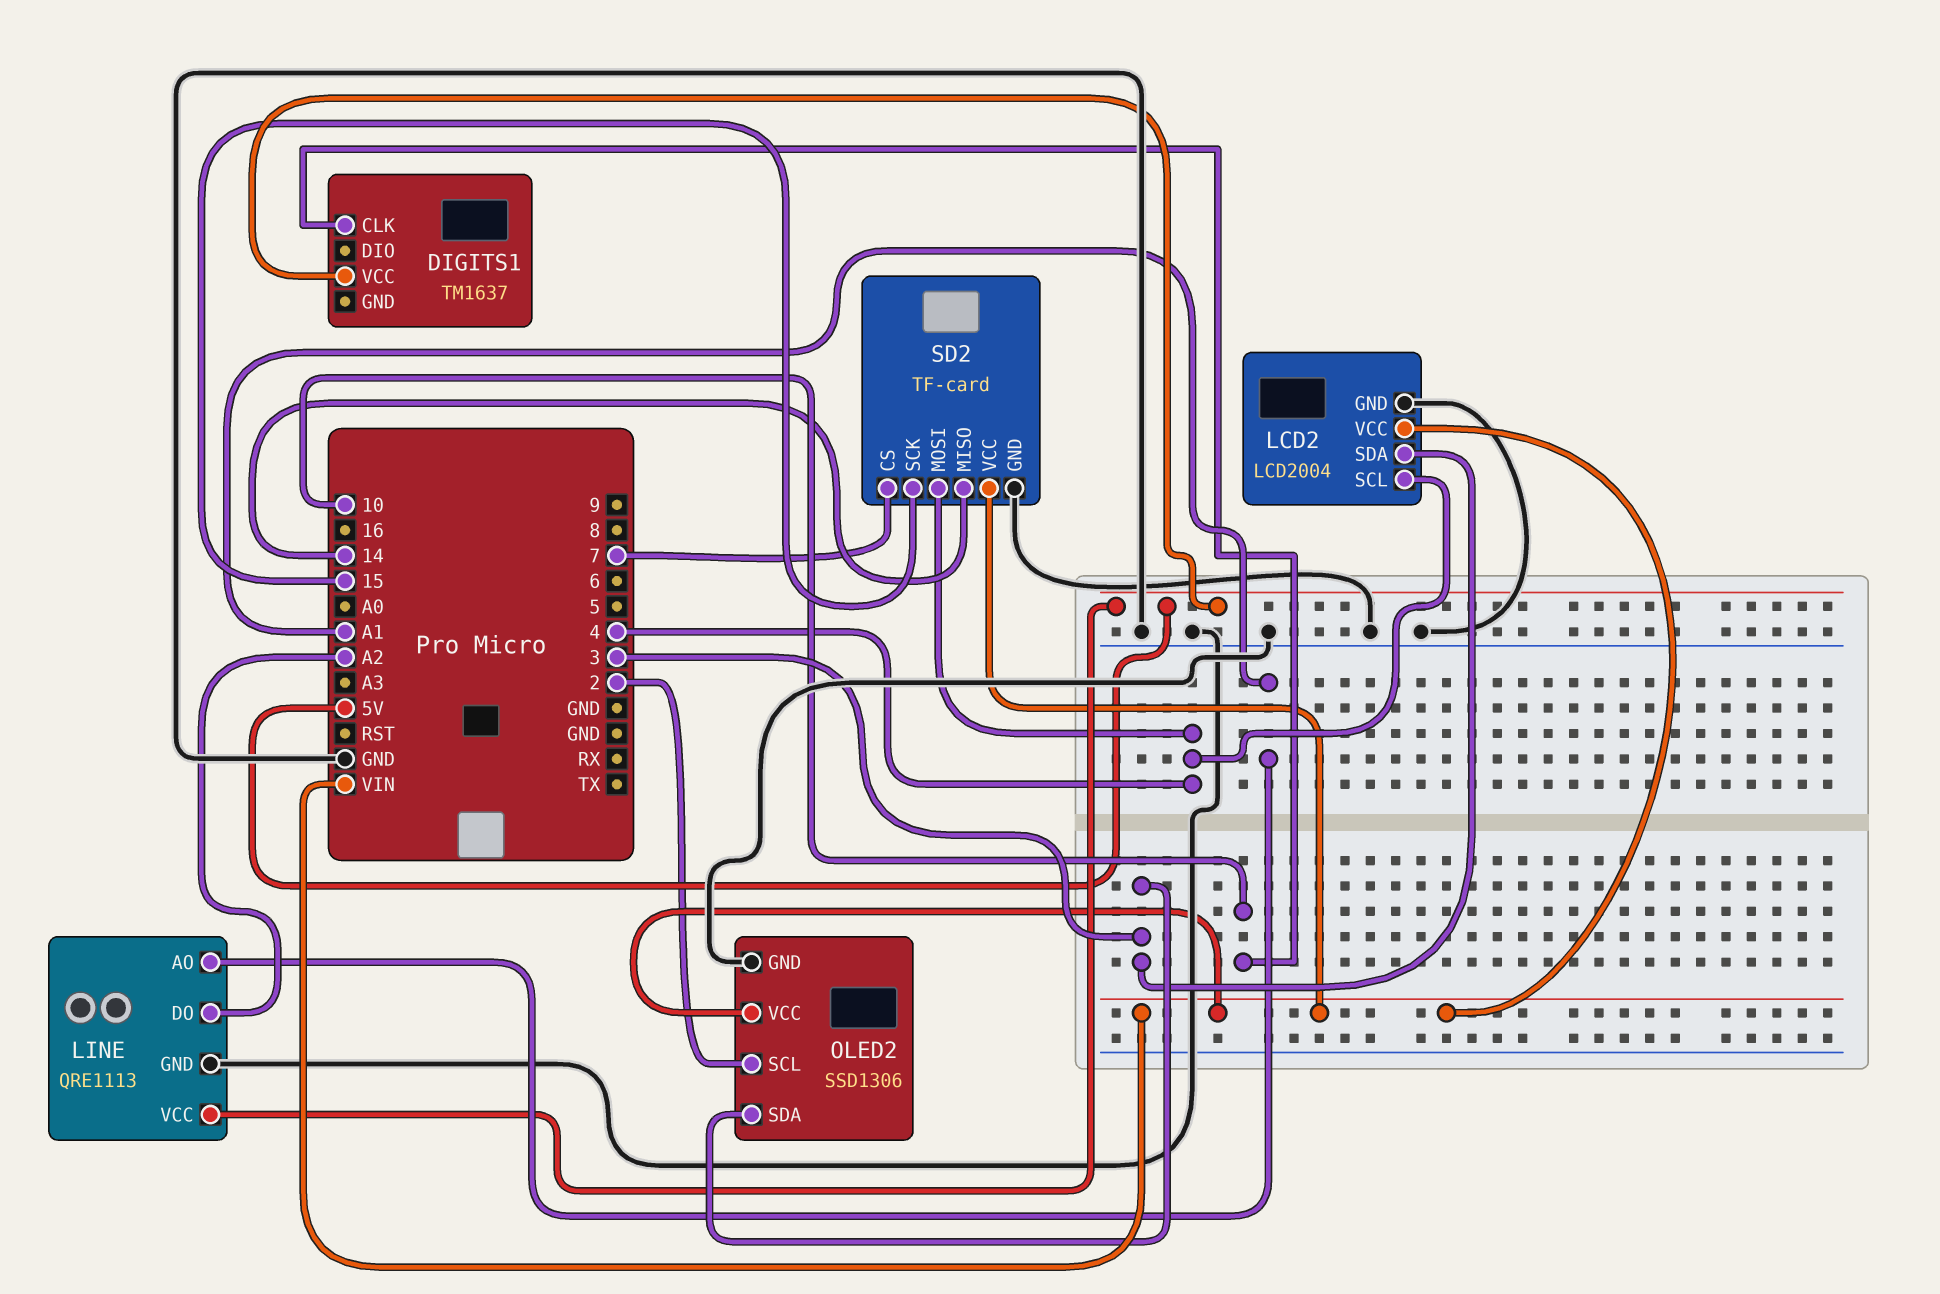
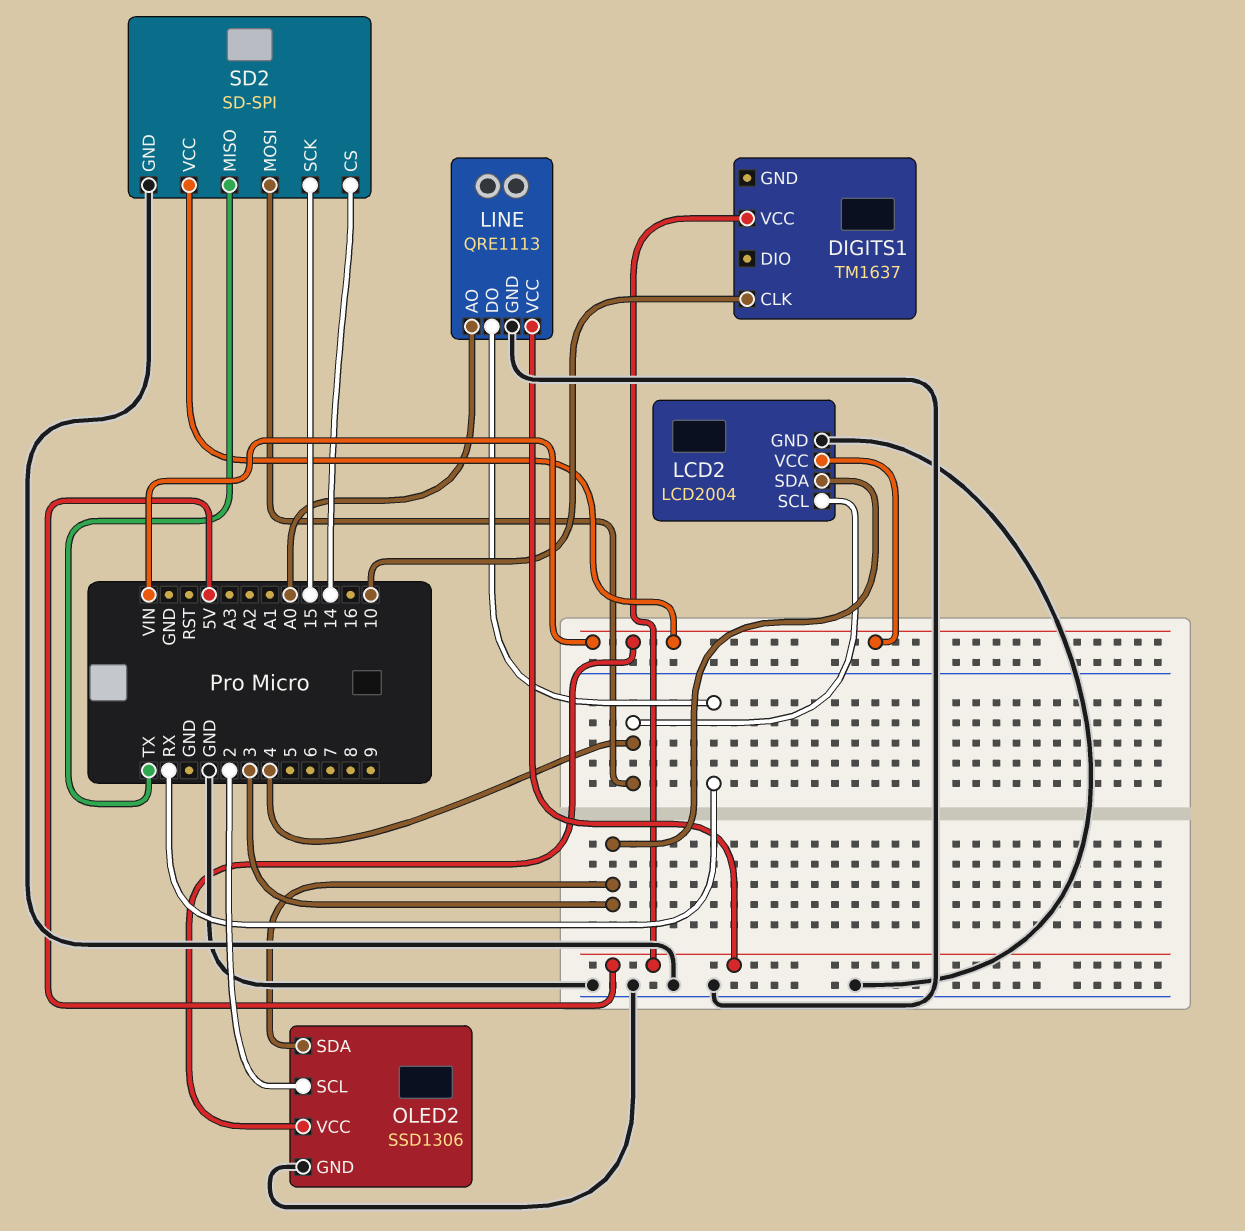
LINE pin AO: A1 -> A0
LINE pin DO: A2 -> RX
SD2: TF-card -> SD-SPI
SD2 pin CS: 7 -> 14
SD2 pin MISO: 14 -> TX

